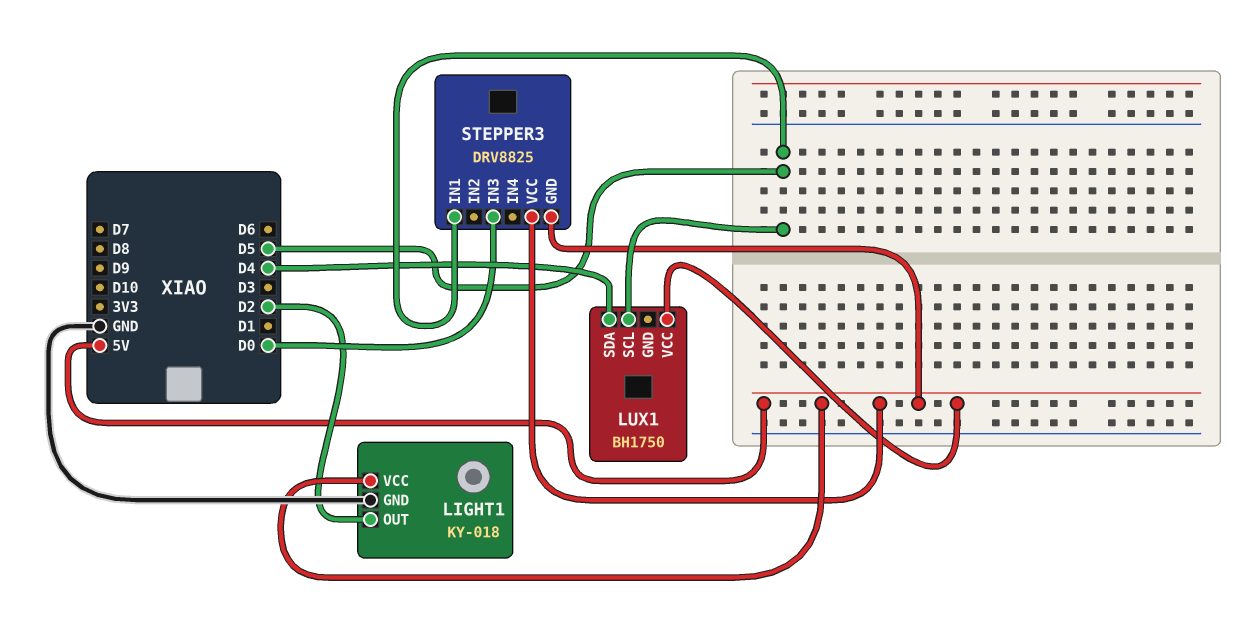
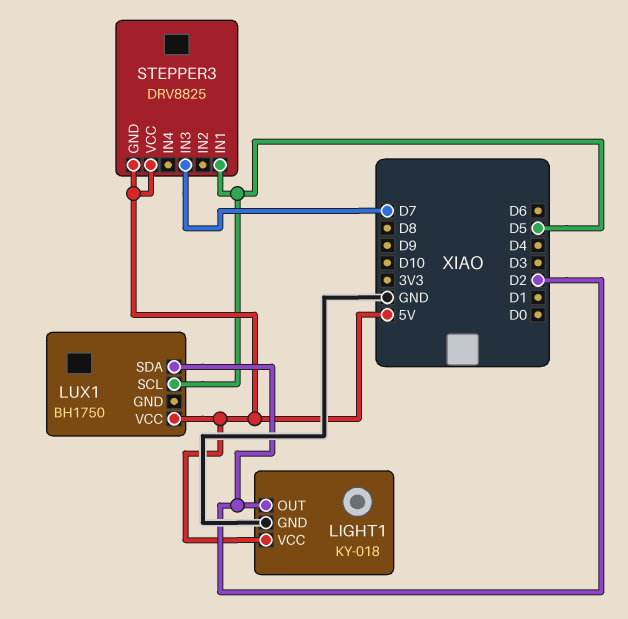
LUX1 pin SDA: D4 -> D2
STEPPER3 pin IN3: D0 -> D7

